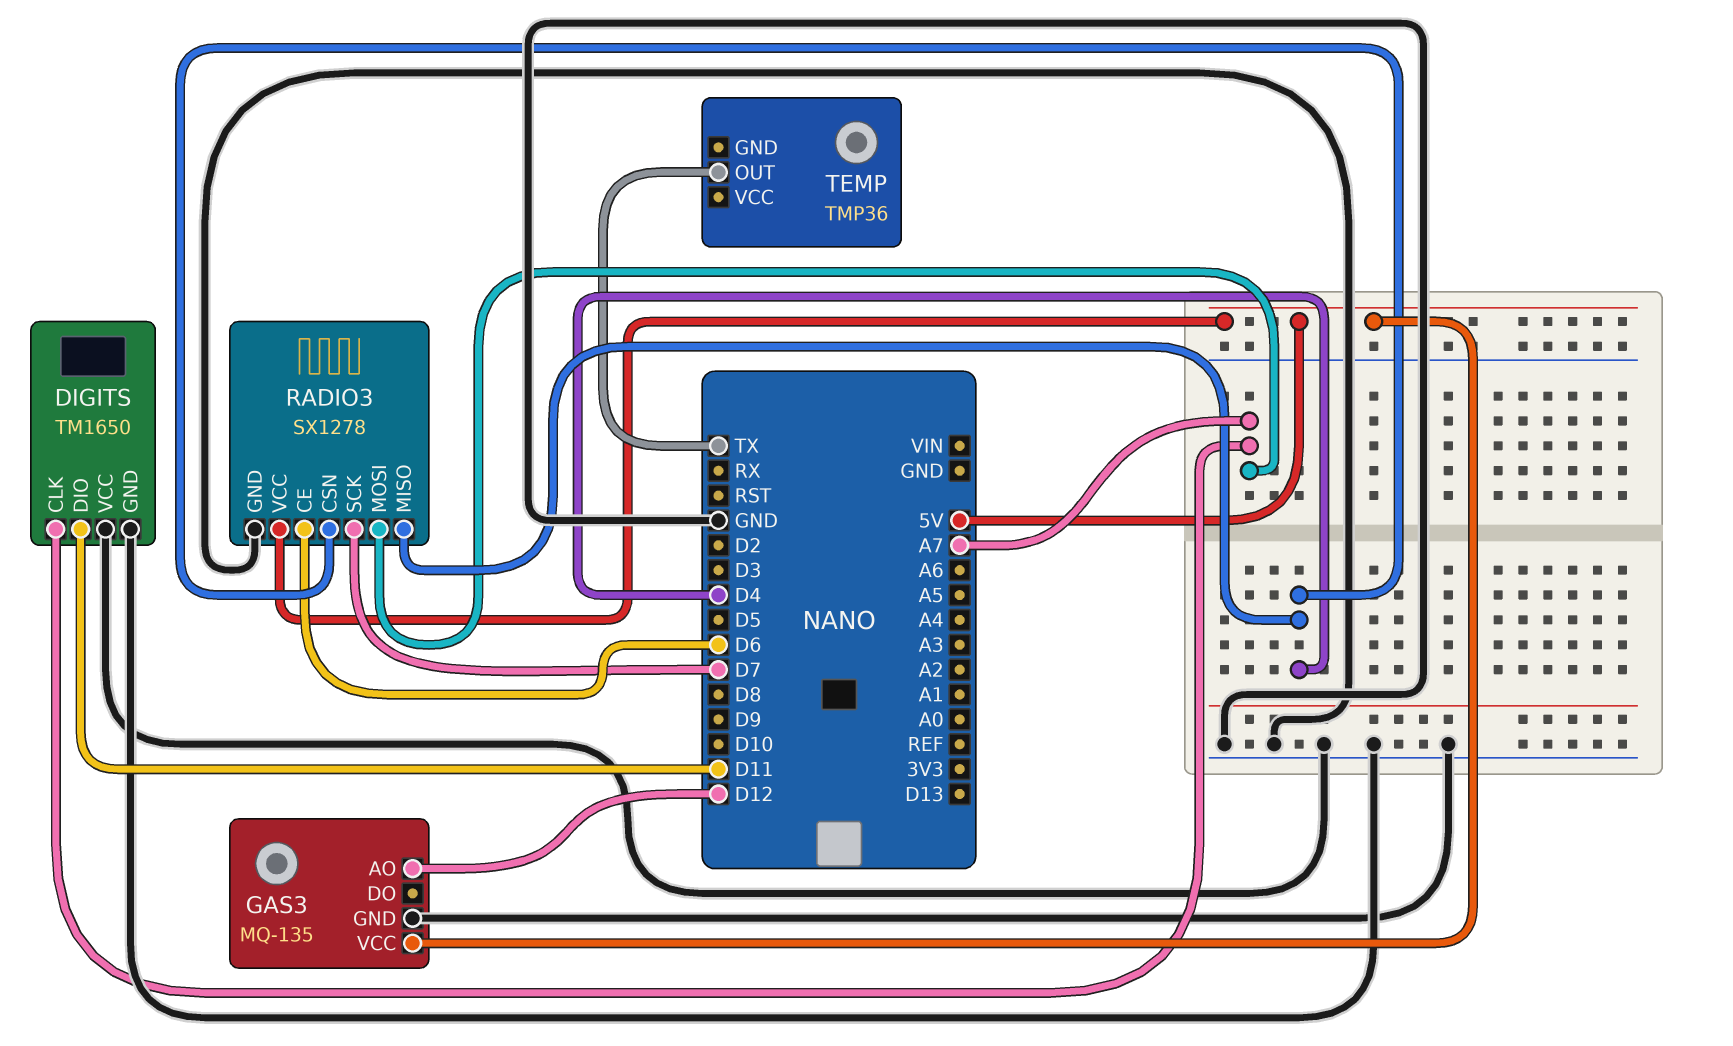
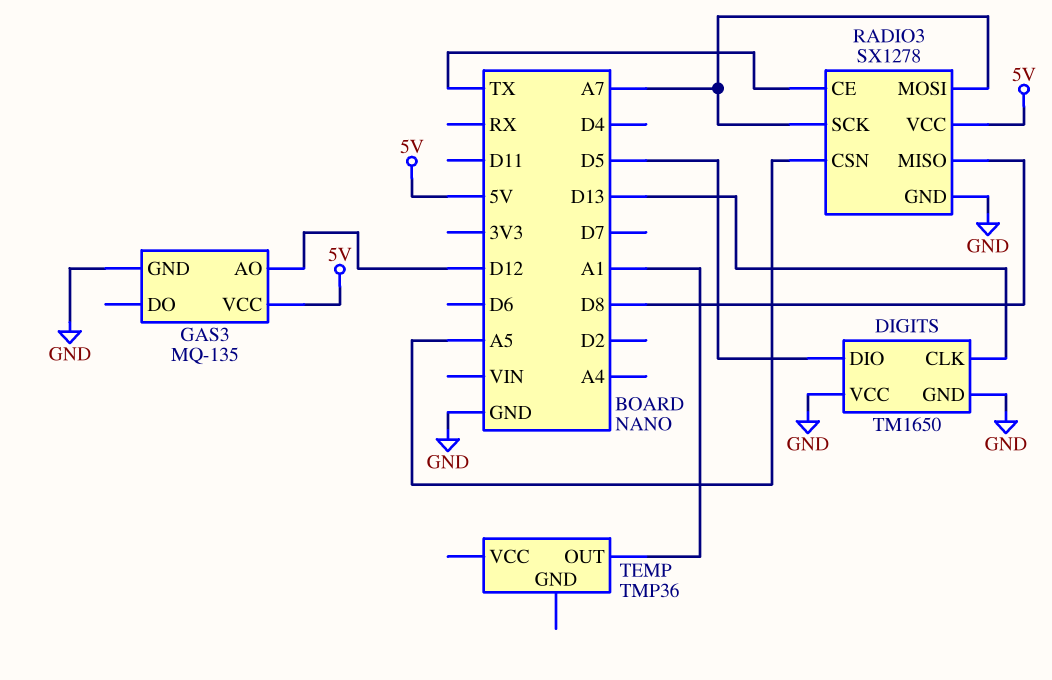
DIGITS pin CLK: A7 -> D13
DIGITS pin DIO: D11 -> D5
RADIO3 pin CE: D6 -> TX
RADIO3 pin CSN: D4 -> A5
RADIO3 pin MISO: D4 -> D8
RADIO3 pin SCK: D7 -> A7
TEMP pin OUT: TX -> A1

